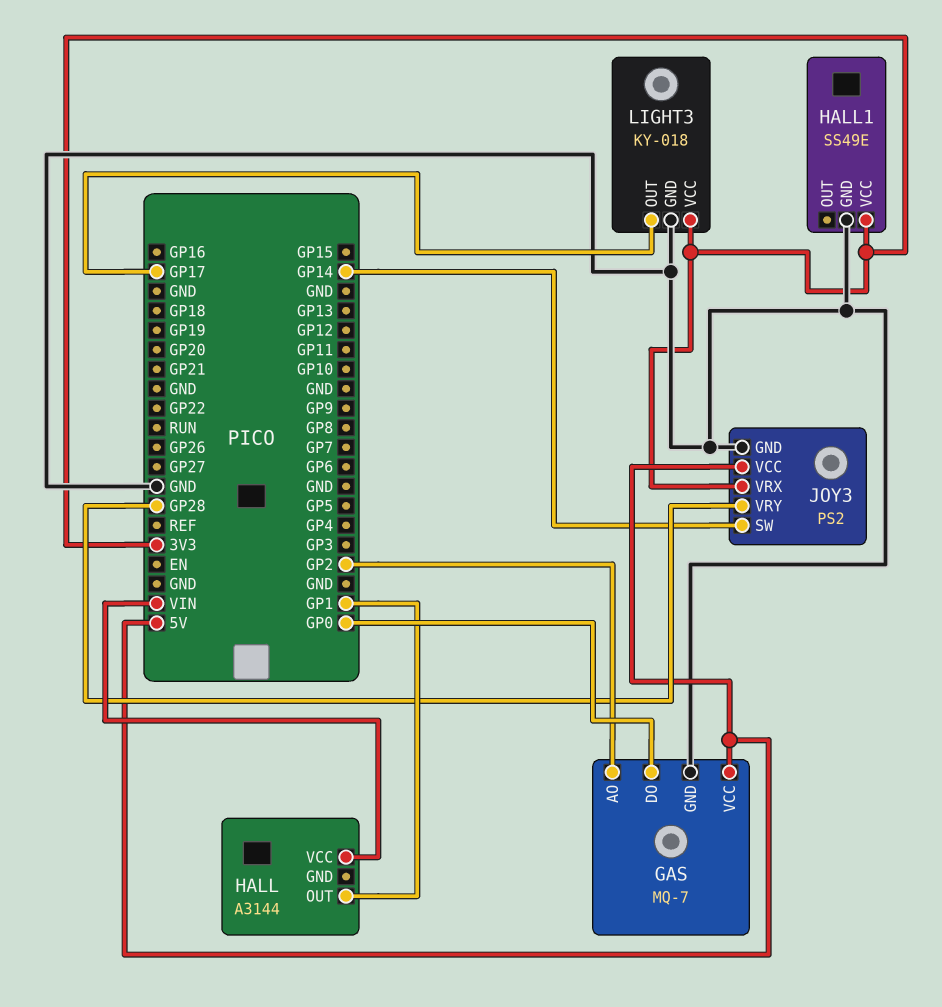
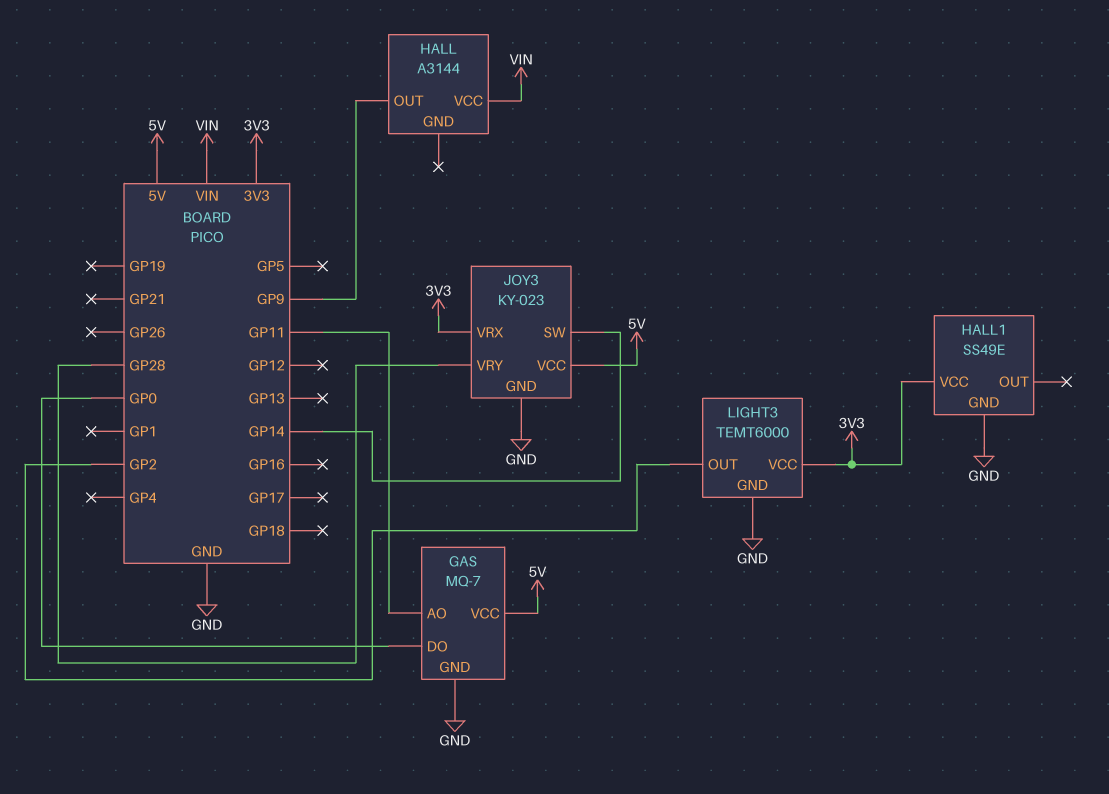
GAS pin AO: GP2 -> GP11
HALL pin OUT: GP1 -> GP9
JOY3: PS2 -> KY-023
LIGHT3: KY-018 -> TEMT6000
LIGHT3 pin OUT: GP17 -> GP2

